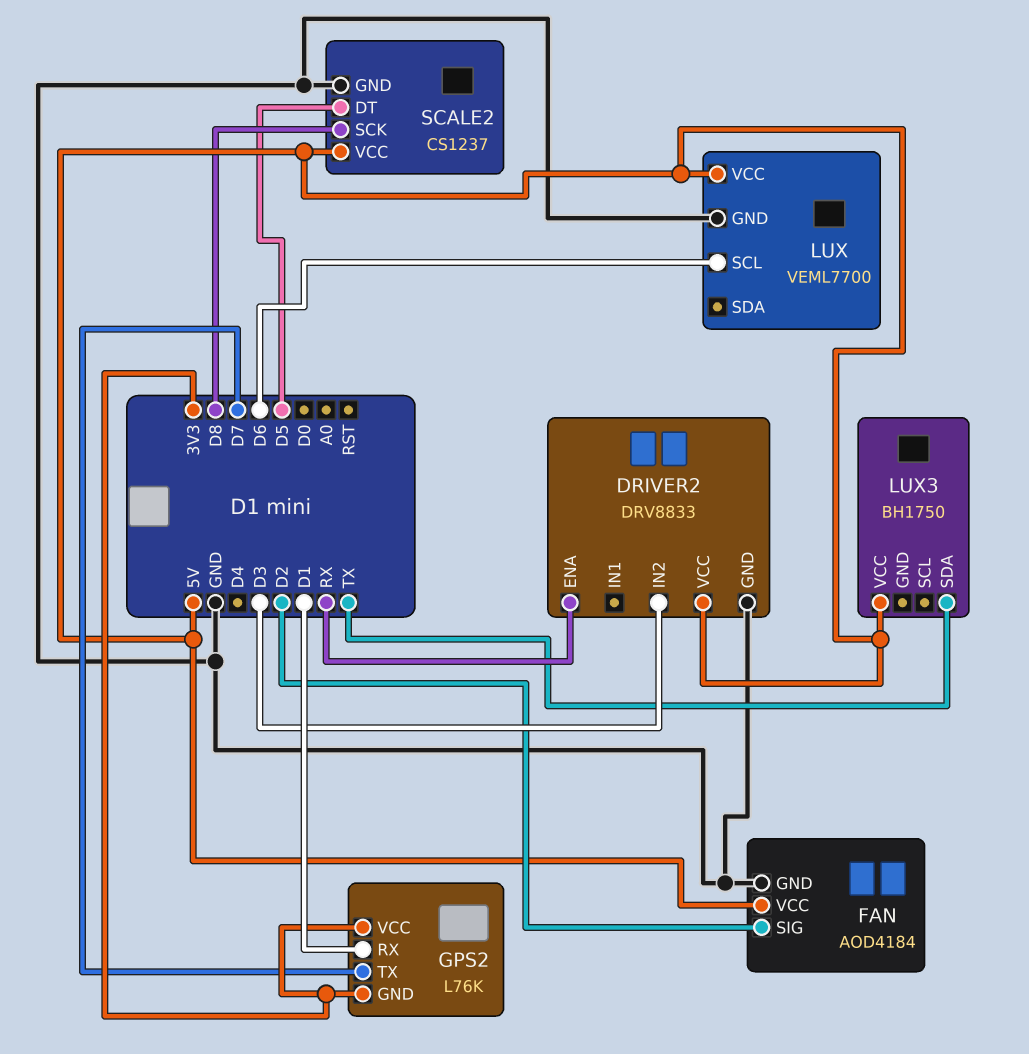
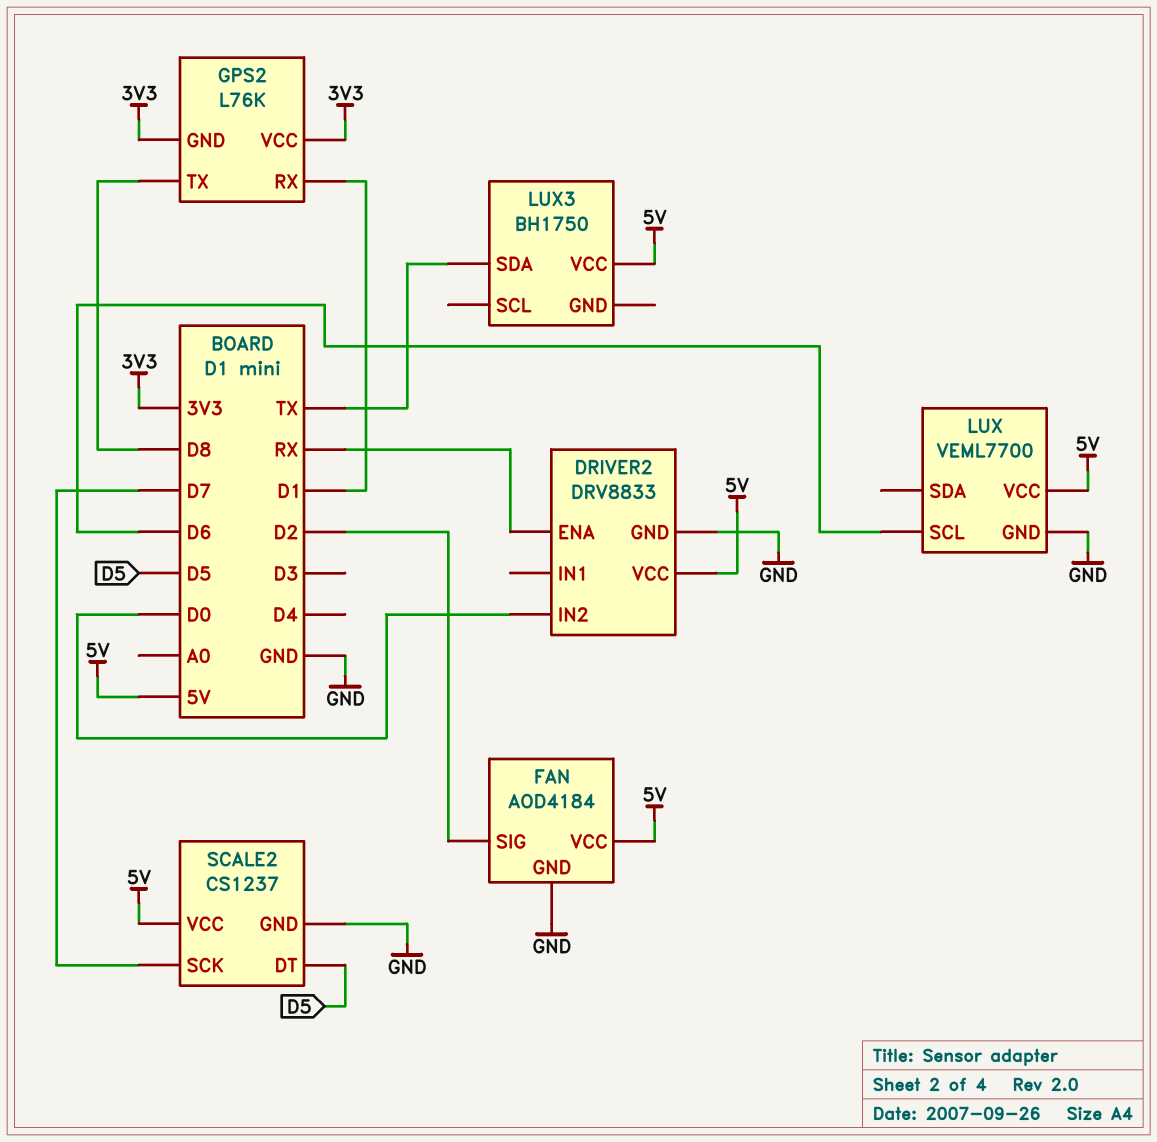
DRIVER2 pin IN2: D3 -> D0
GPS2 pin TX: D7 -> D8
SCALE2 pin SCK: D8 -> D7

